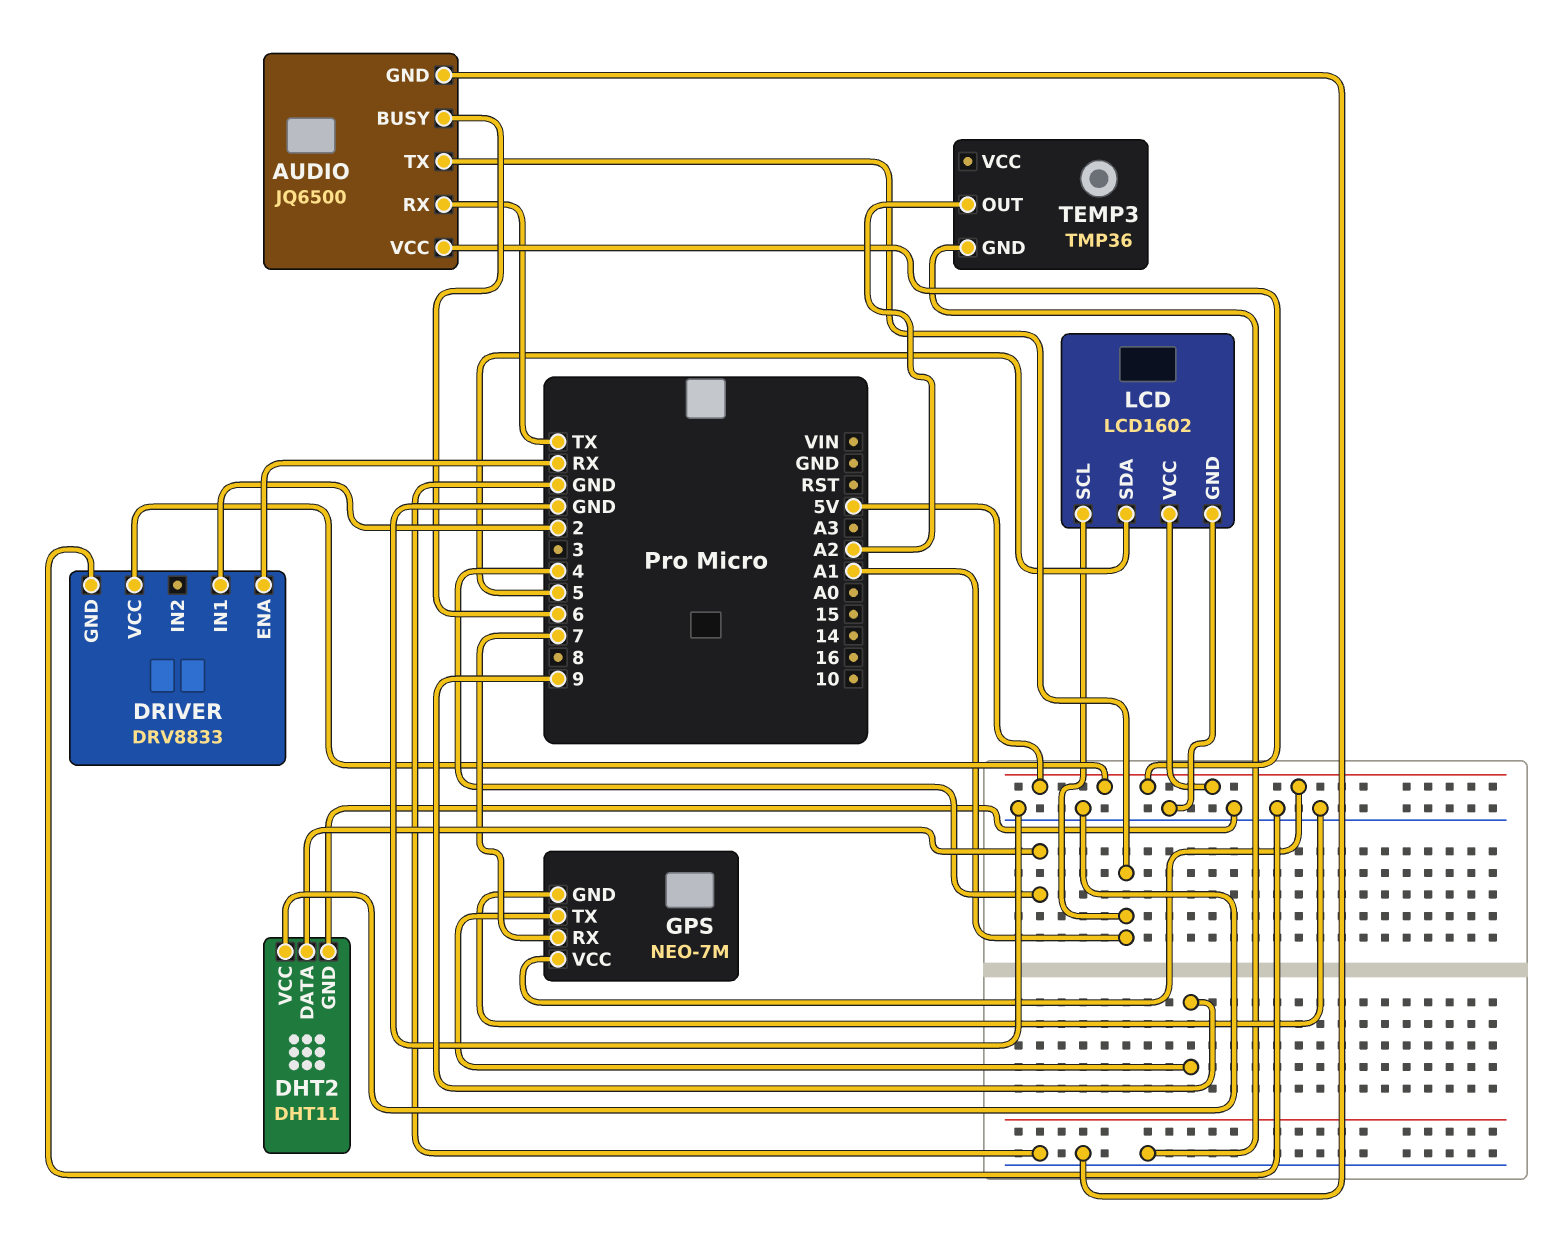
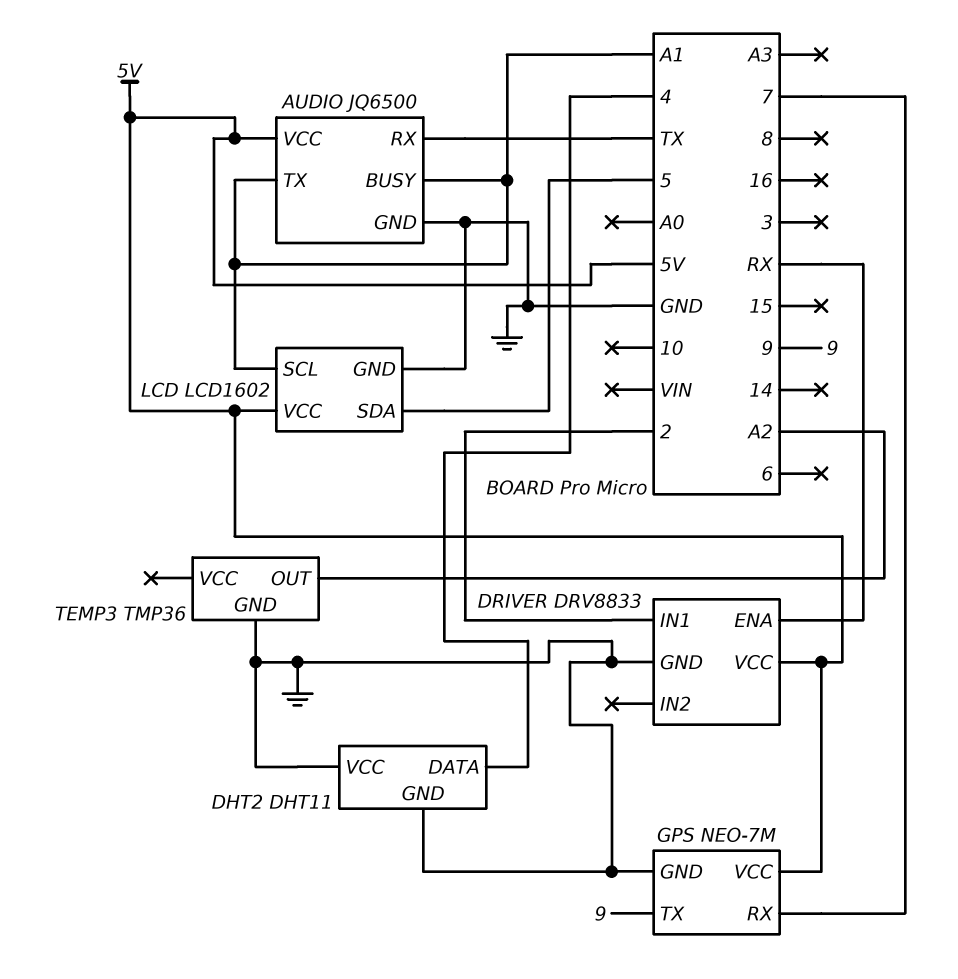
AUDIO pin BUSY: 6 -> A1

